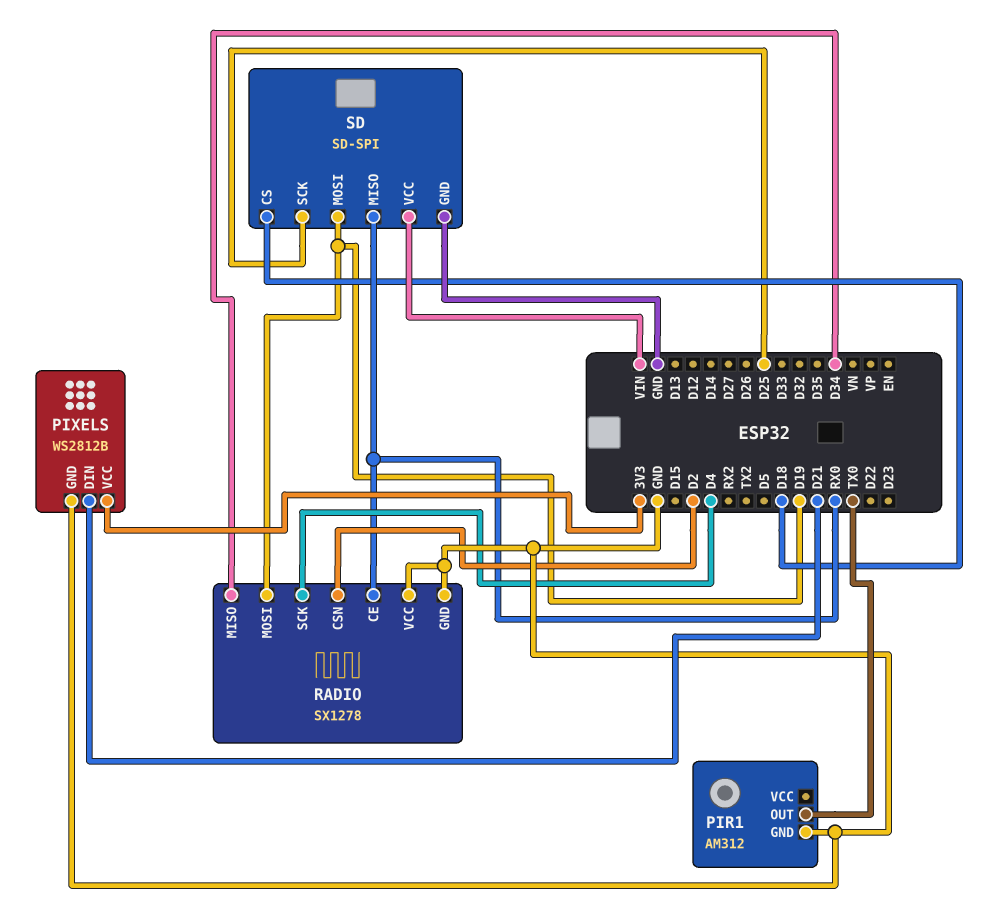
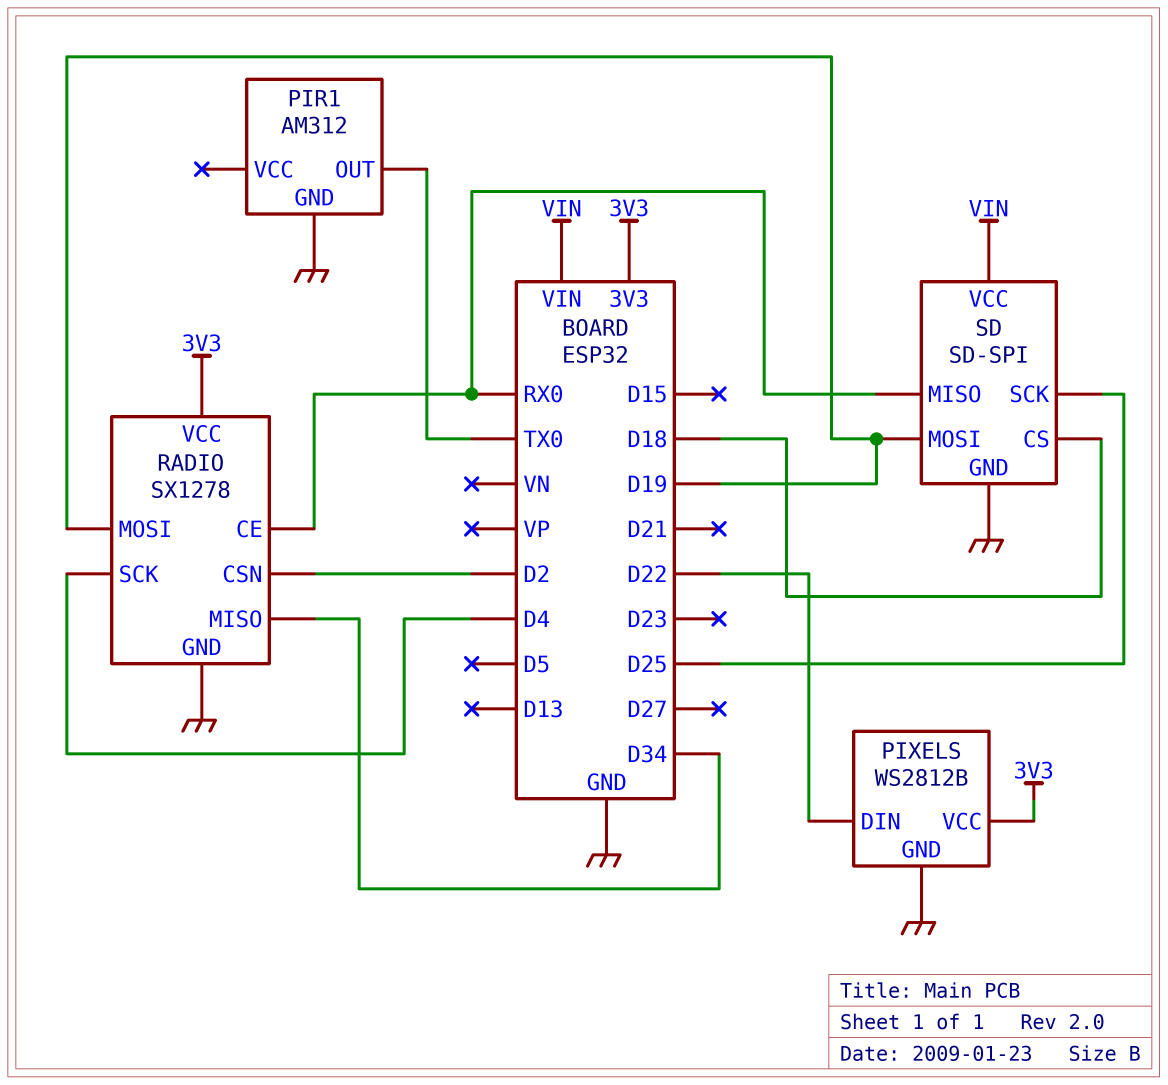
PIXELS pin DIN: D21 -> D22
RADIO pin VCC: GND -> 3V3

